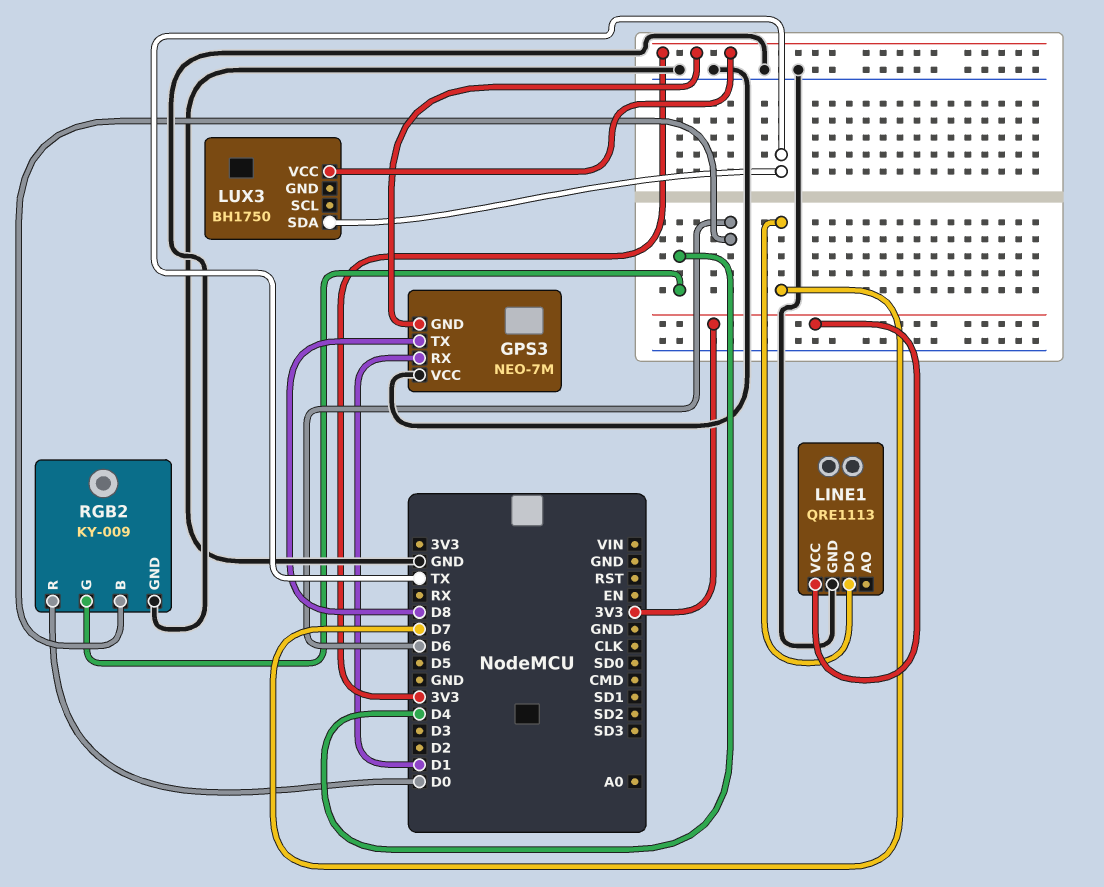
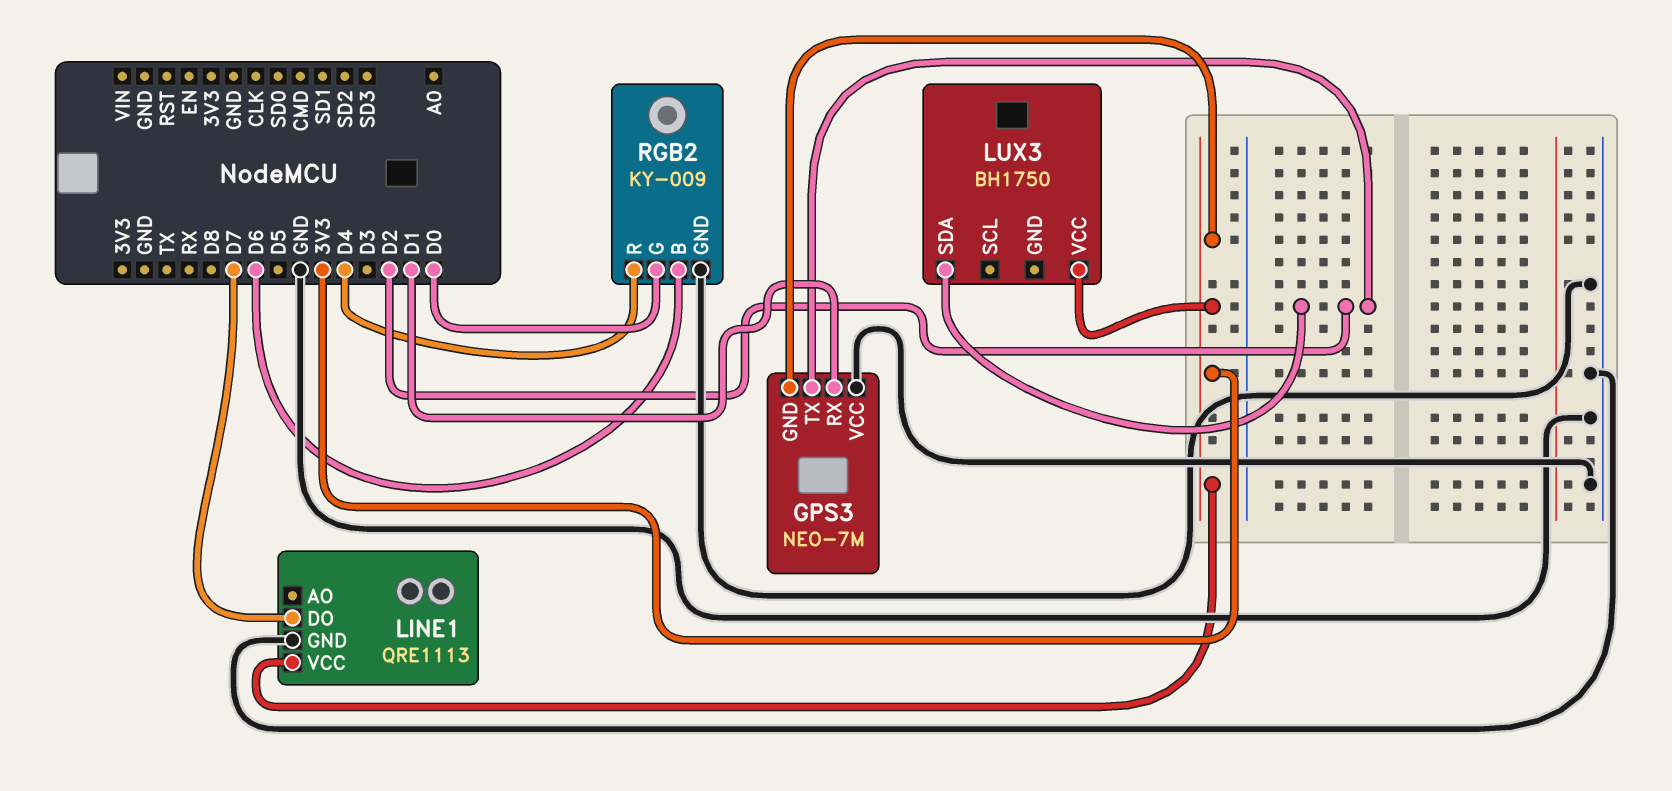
GPS3 pin TX: D8 -> D2
LUX3 pin SDA: TX -> D2
RGB2 pin G: D4 -> D0
RGB2 pin R: D0 -> D4

